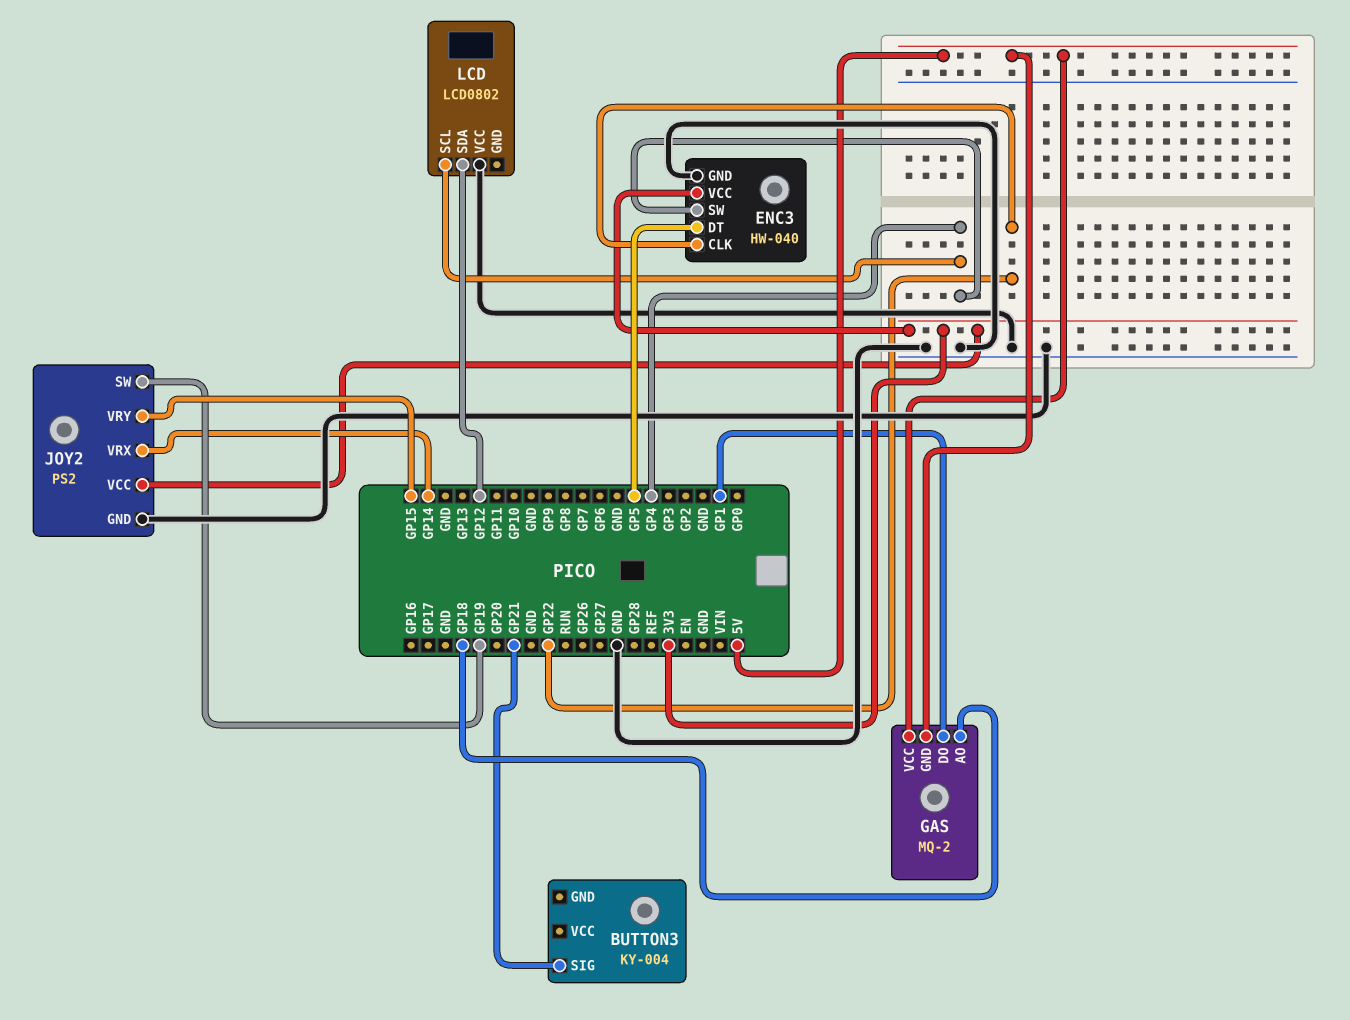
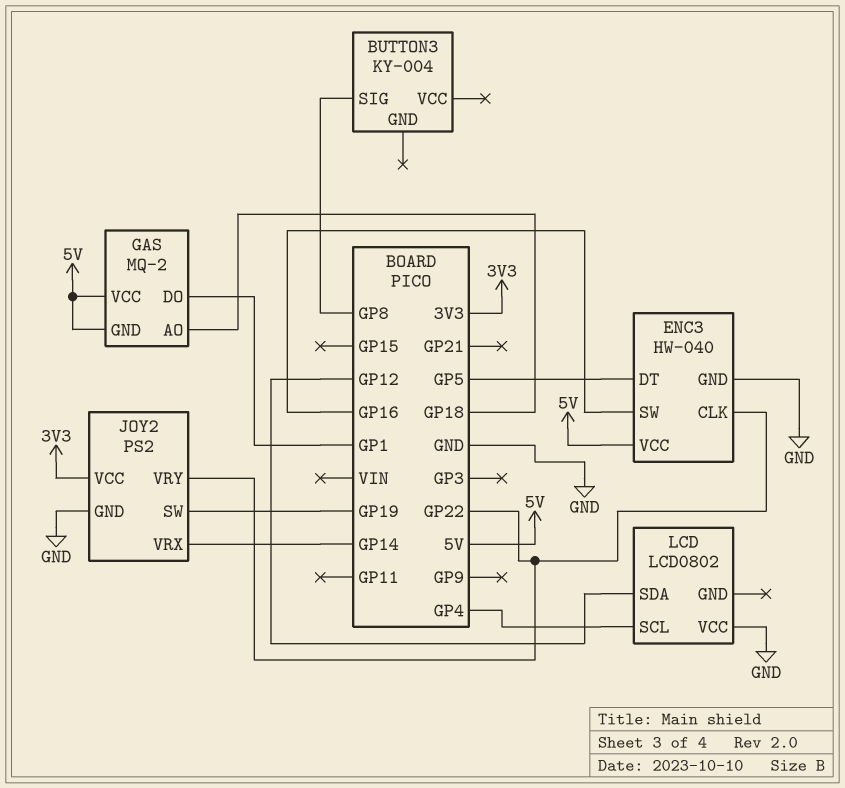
BUTTON3 pin SIG: GP21 -> GP8
ENC3 pin SW: GP4 -> GP16
ENC3 pin VCC: 3V3 -> 5V
JOY2 pin VRY: GP15 -> GP22

